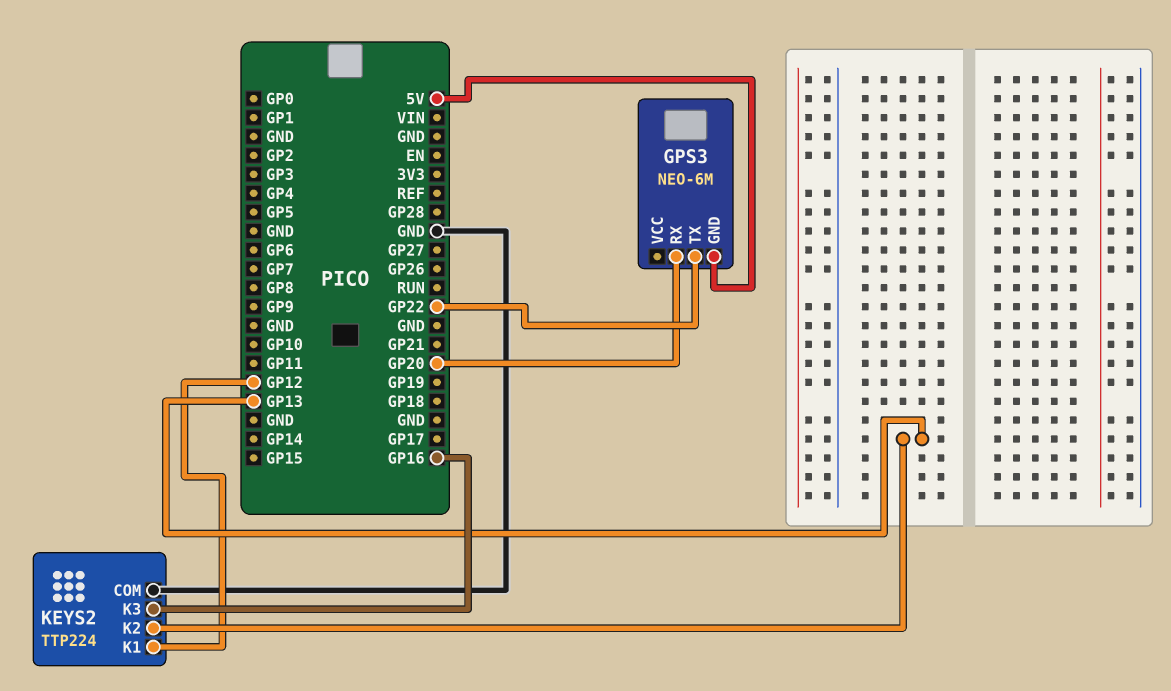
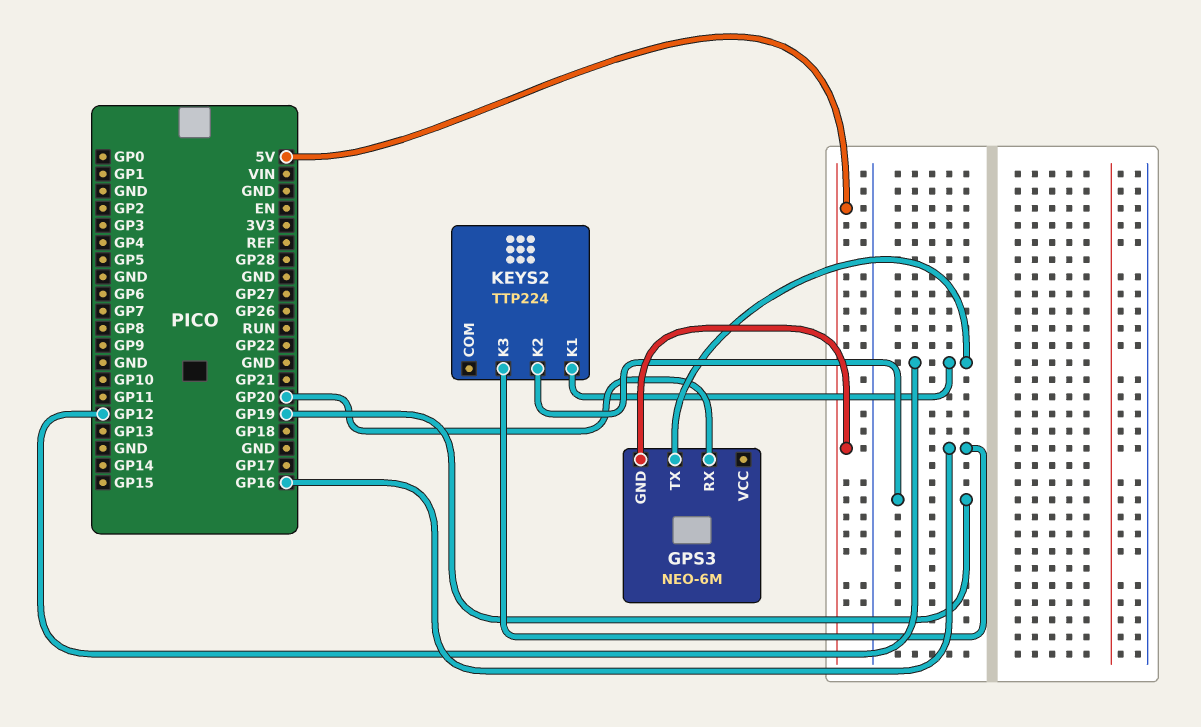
GPS3 pin TX: GP22 -> GP12
KEYS2 pin COM: GND -> none
KEYS2 pin K2: GP13 -> GP19

